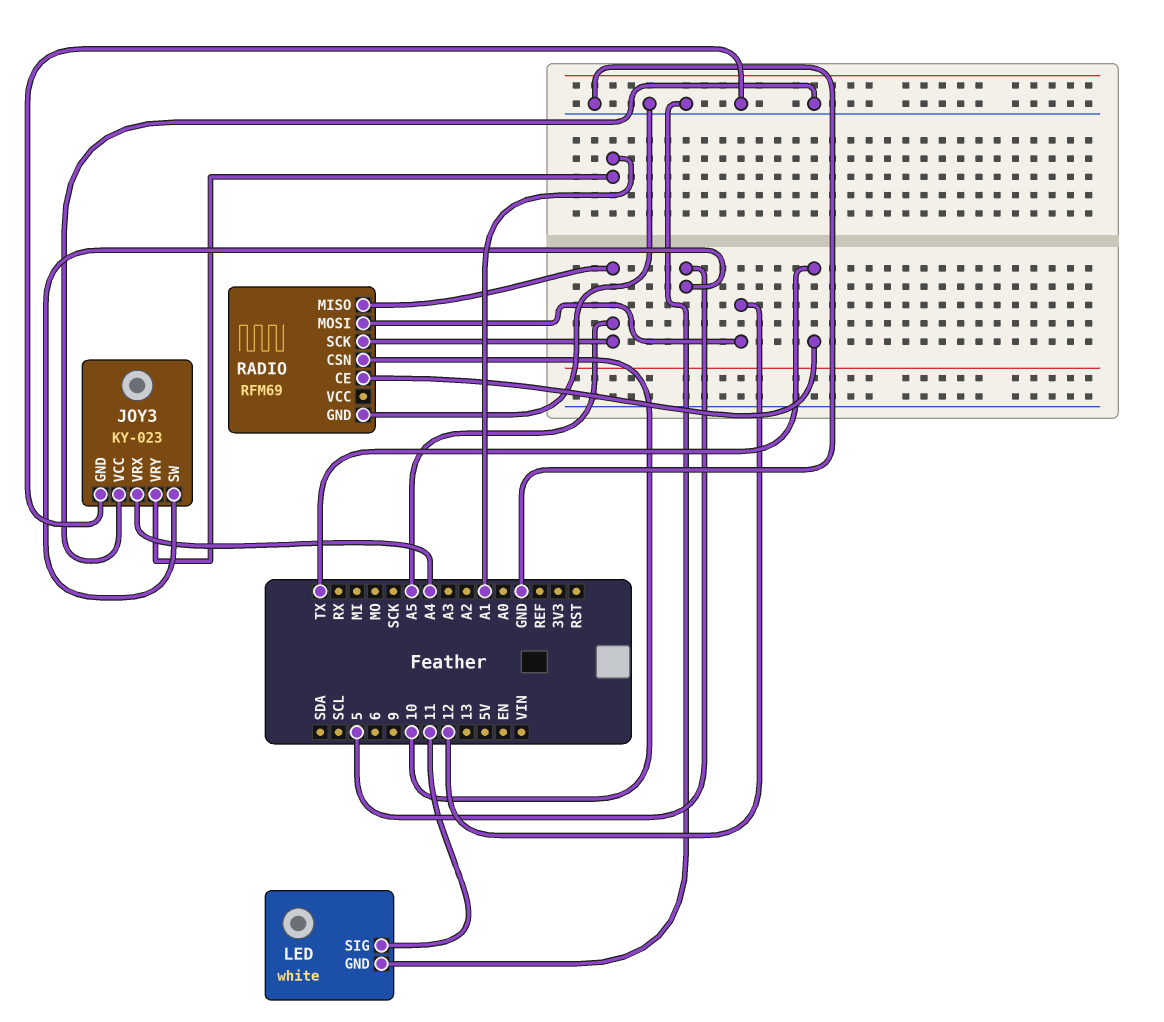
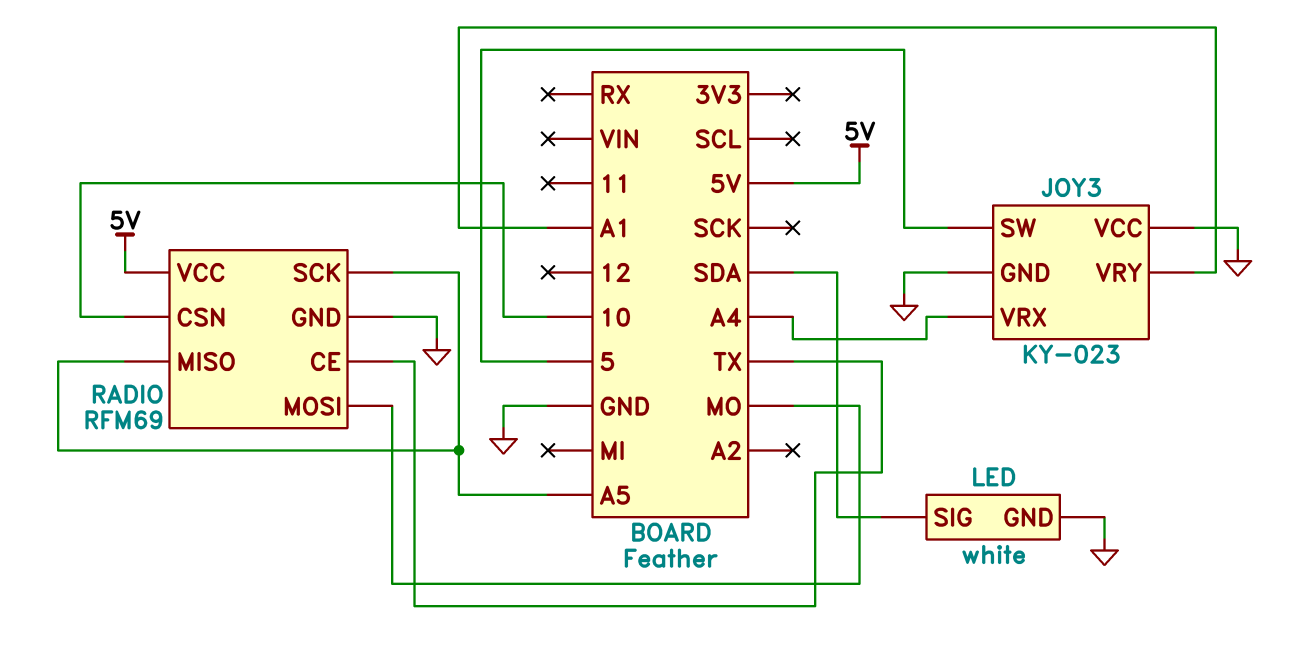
LED pin SIG: 11 -> SDA
RADIO pin MOSI: 12 -> MO
RADIO pin VCC: none -> 5V

